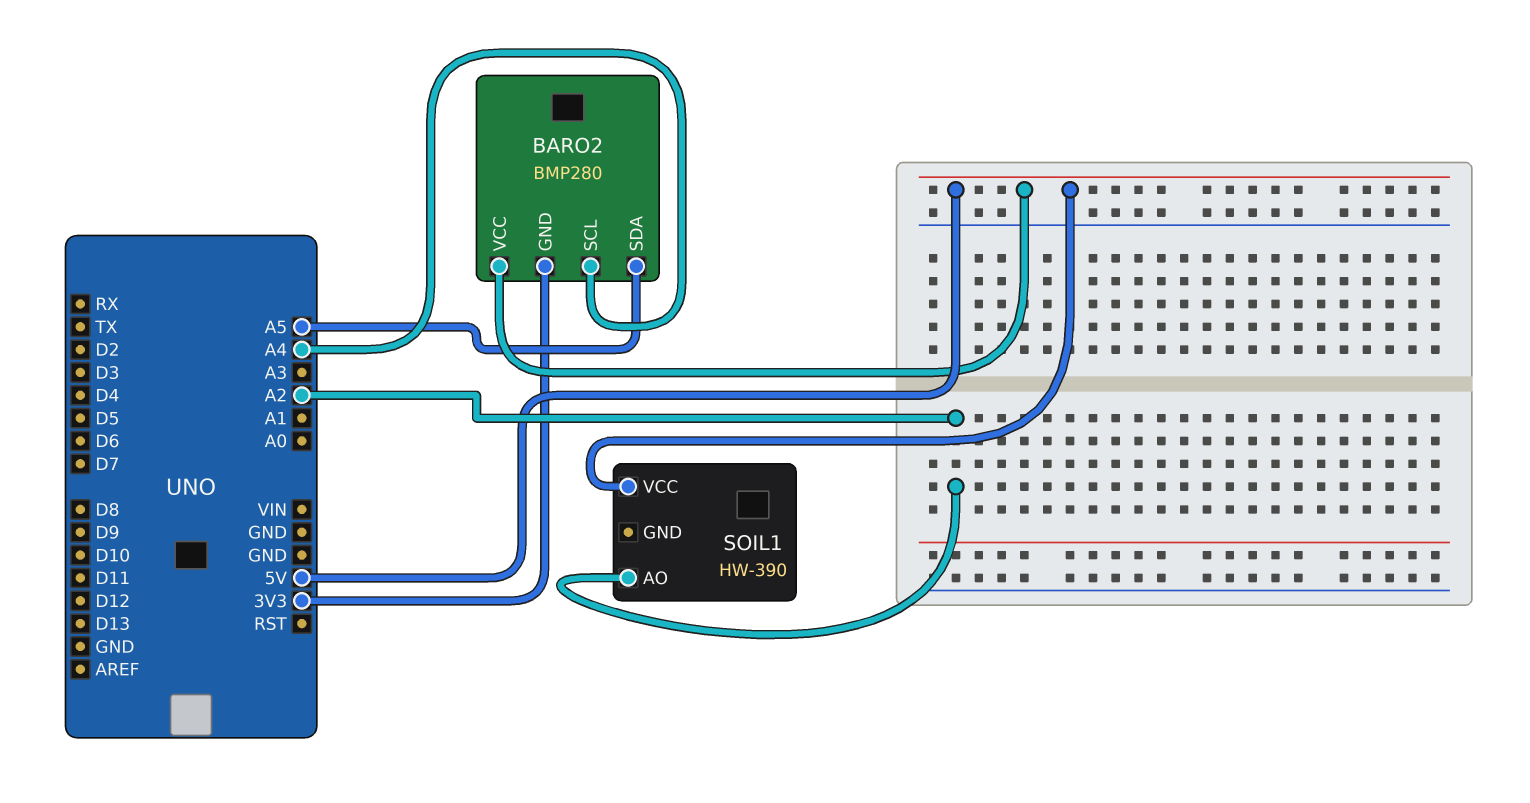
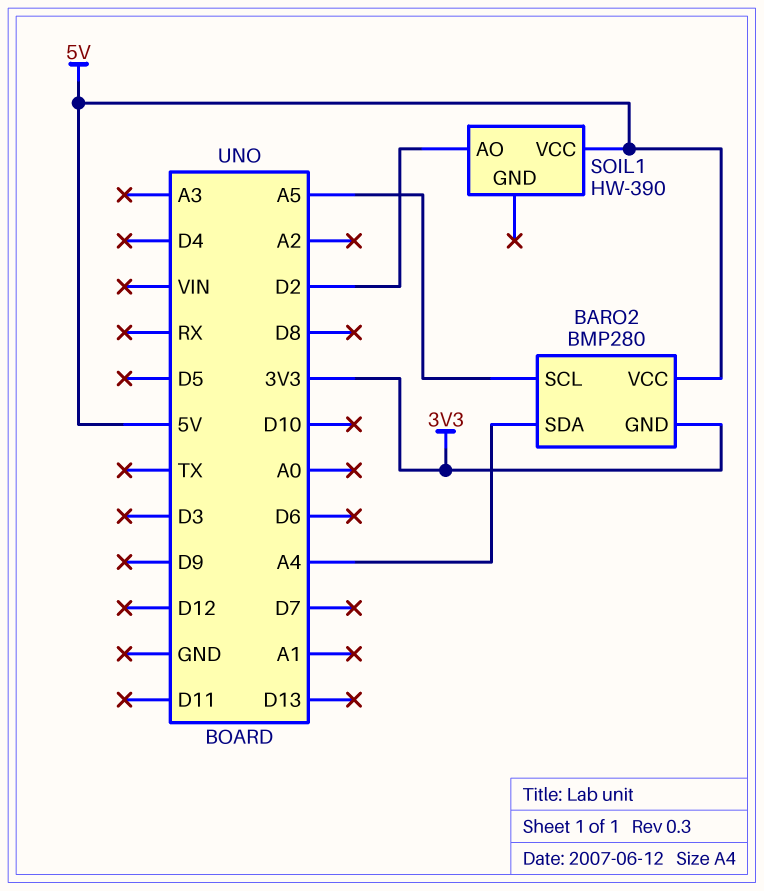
BARO2 pin SCL: A4 -> A5
BARO2 pin SDA: A5 -> A4
SOIL1 pin AO: A2 -> D2

